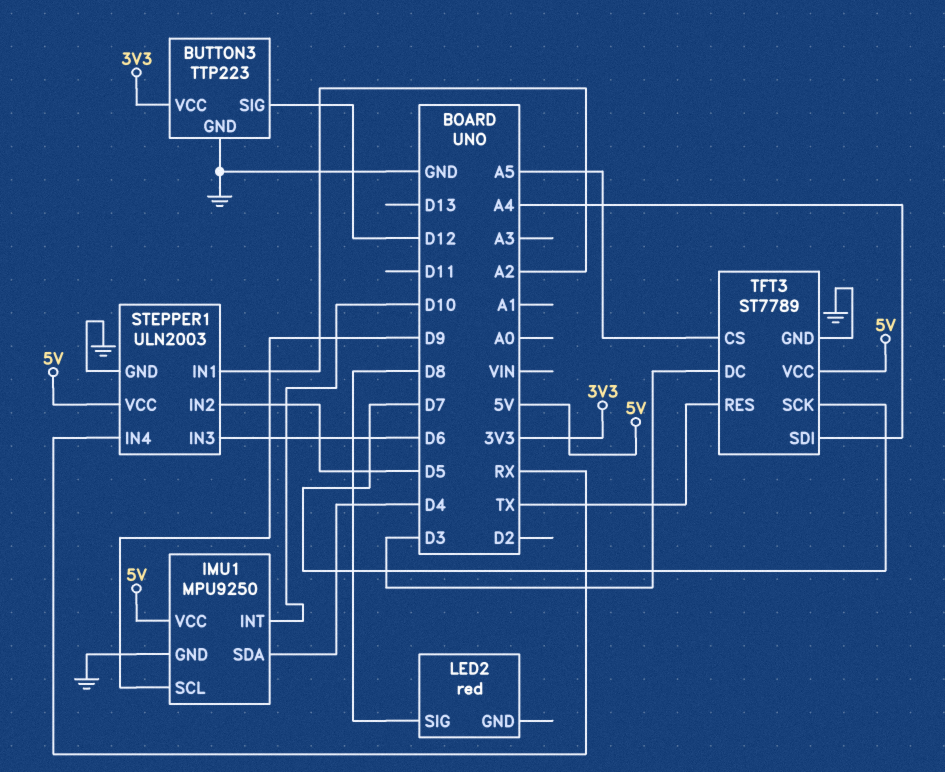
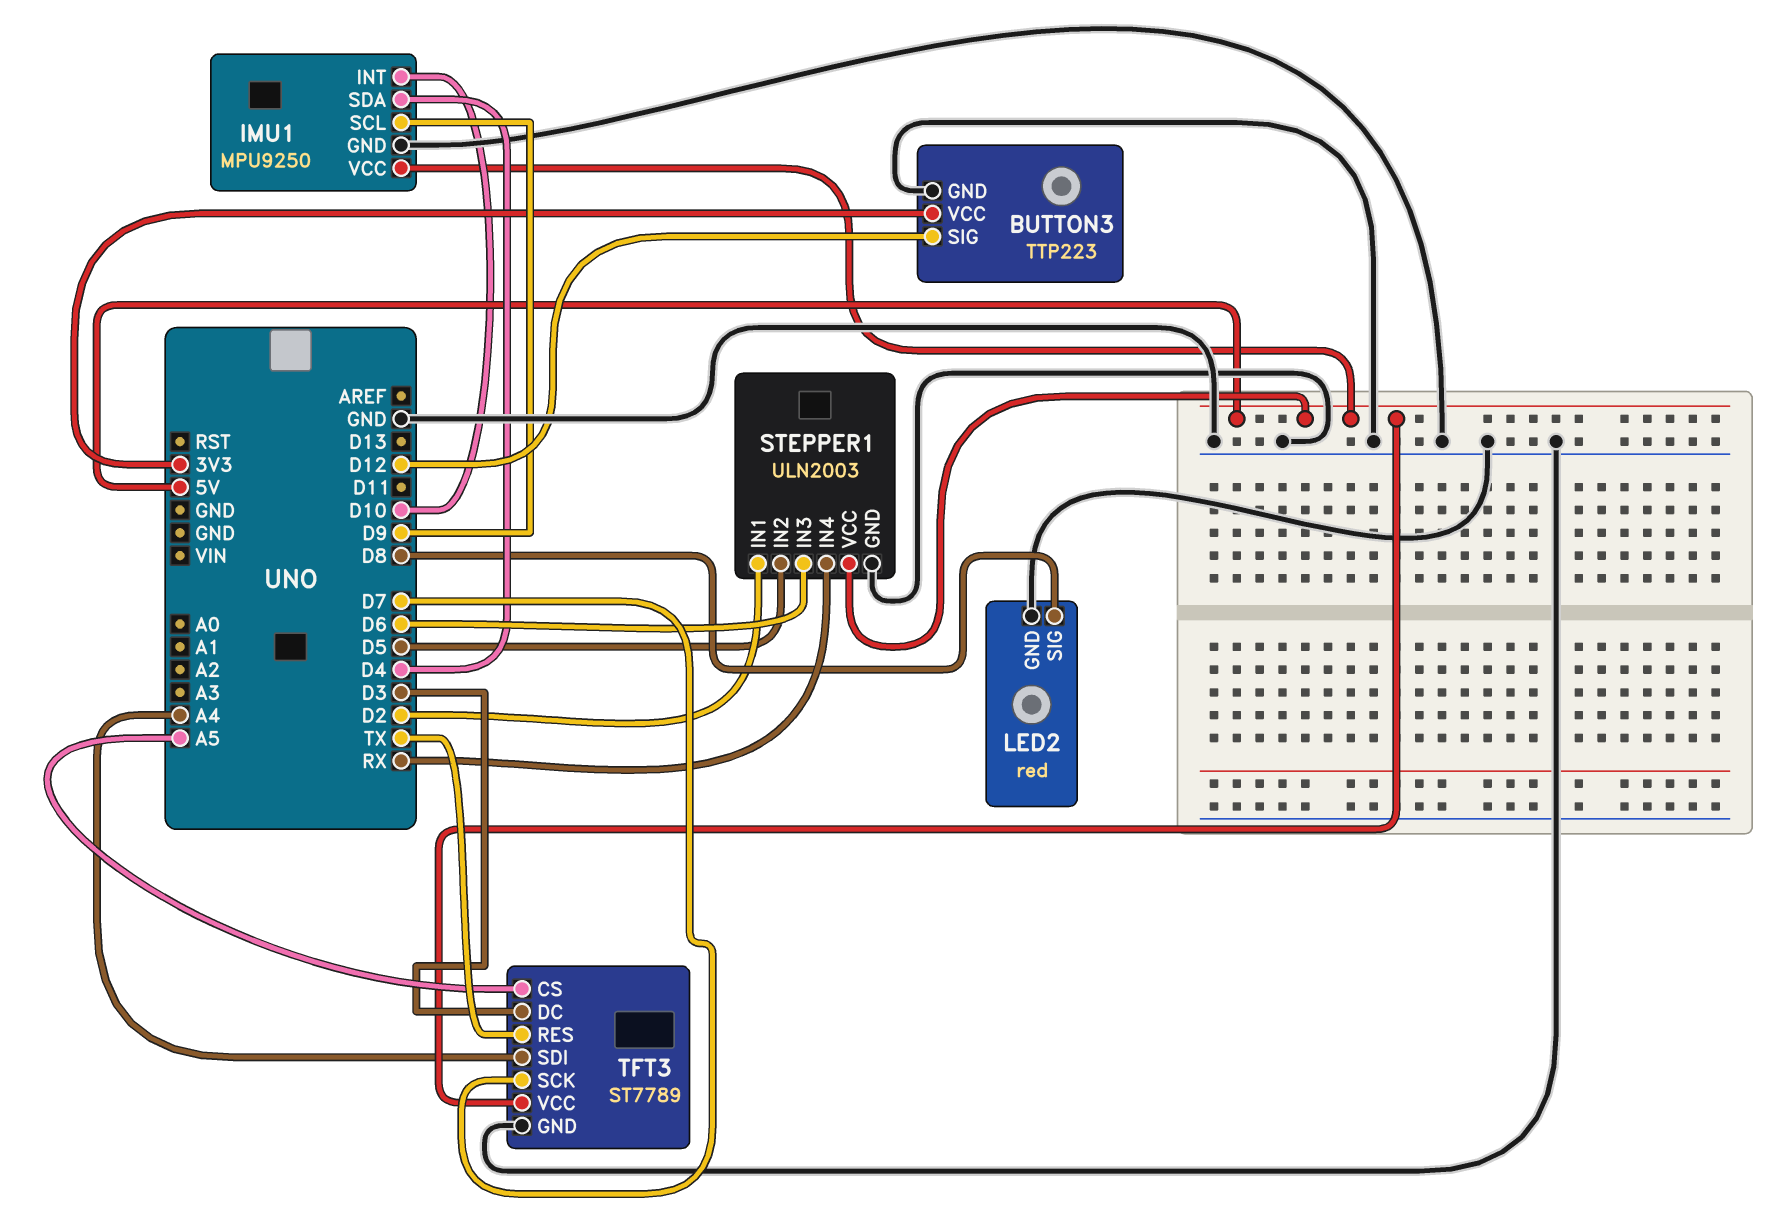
LED2 pin GND: none -> GND
STEPPER1 pin IN1: A2 -> D2

